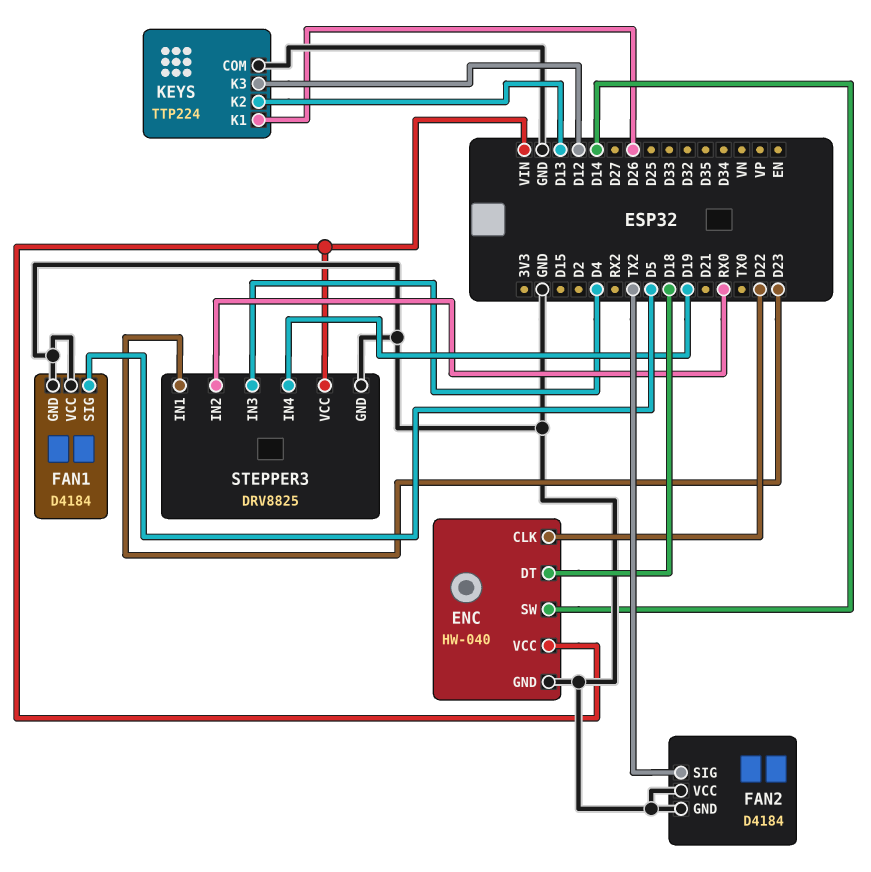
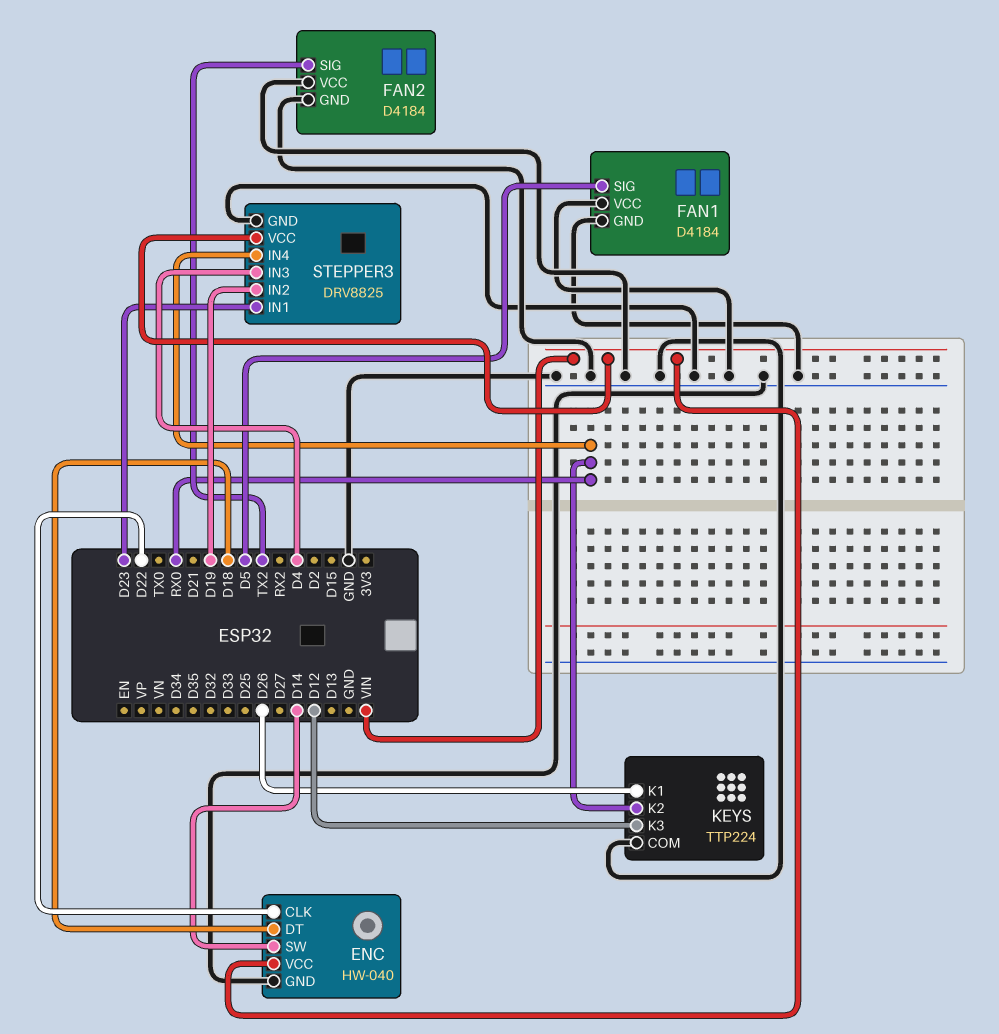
KEYS pin K2: D13 -> RX0
STEPPER3 pin IN2: RX0 -> D19
STEPPER3 pin IN4: D19 -> RX0

